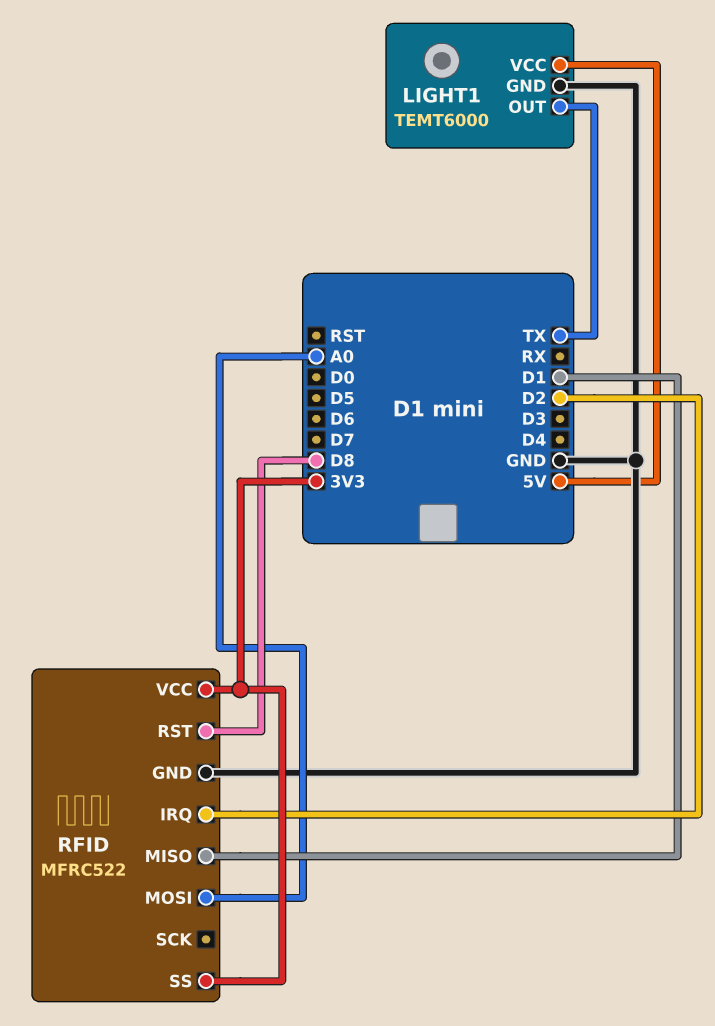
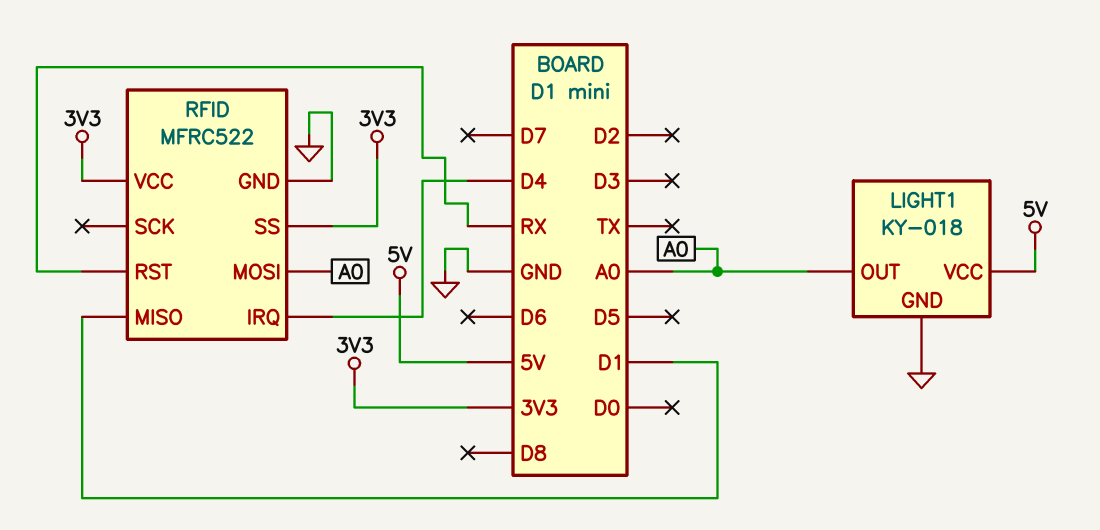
LIGHT1: TEMT6000 -> KY-018
LIGHT1 pin OUT: TX -> A0
RFID pin IRQ: D2 -> D4
RFID pin RST: D8 -> RX

